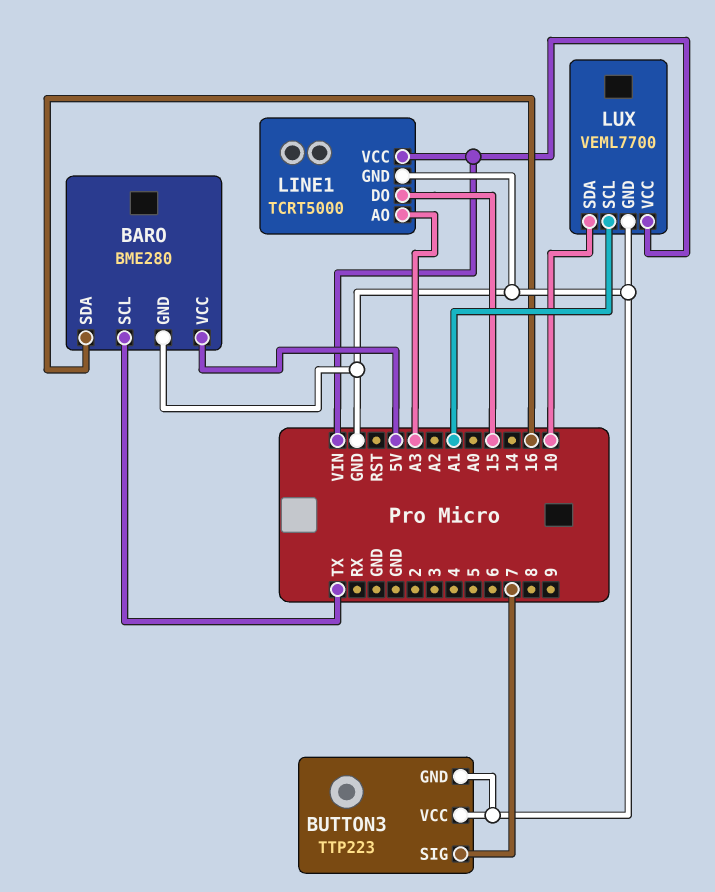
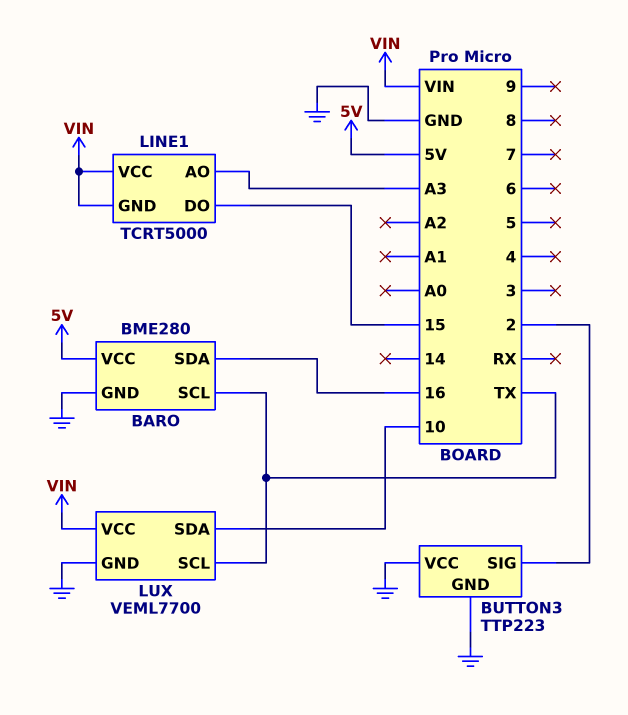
BUTTON3 pin SIG: 7 -> 2
LINE1 pin GND: GND -> VIN
LUX pin SCL: A1 -> TX

